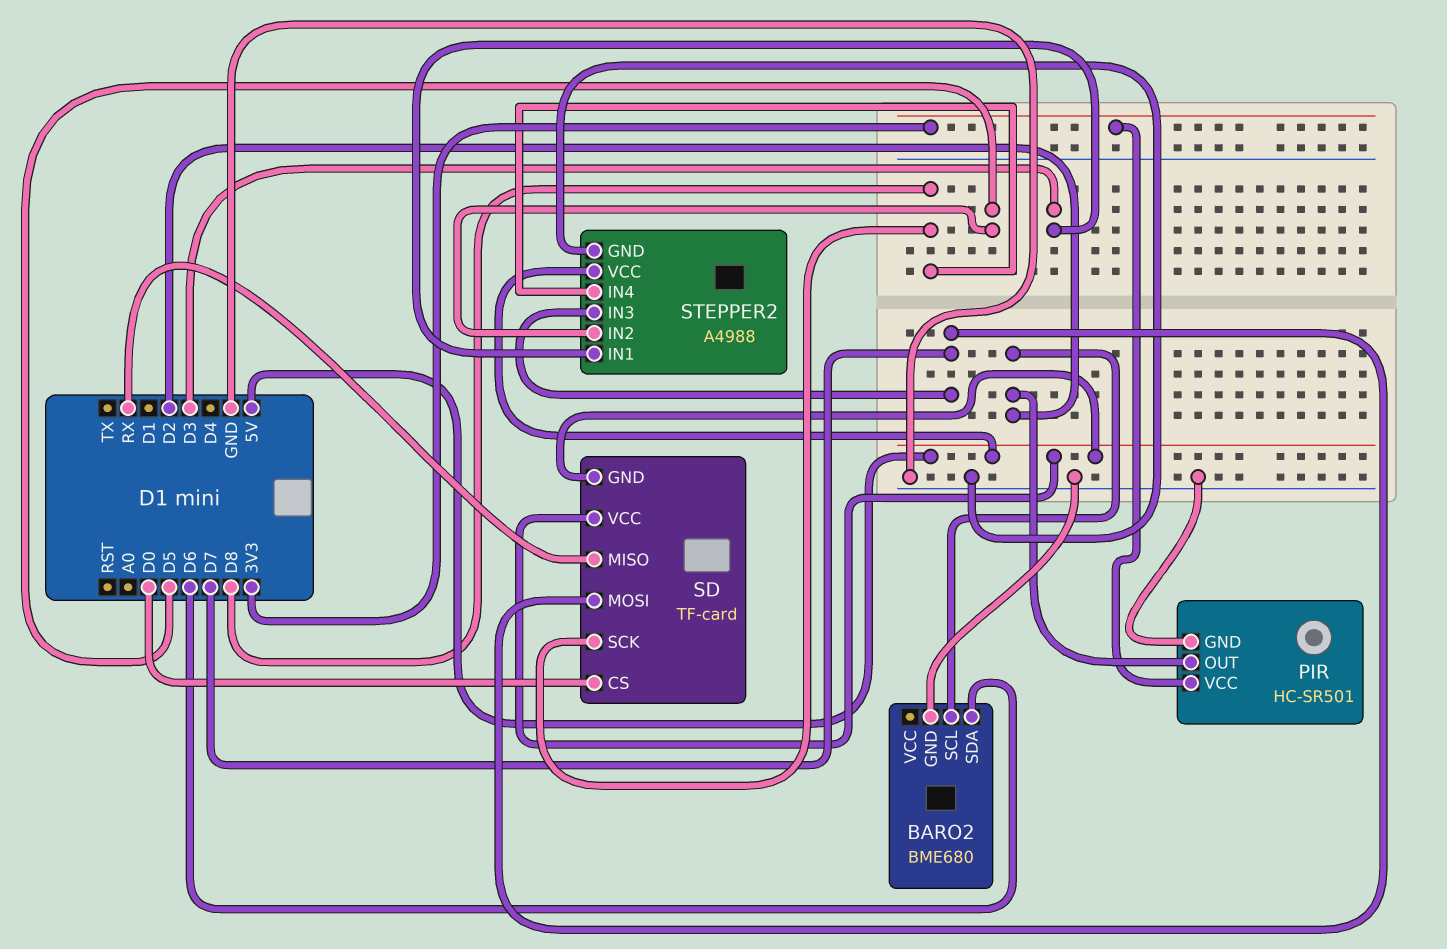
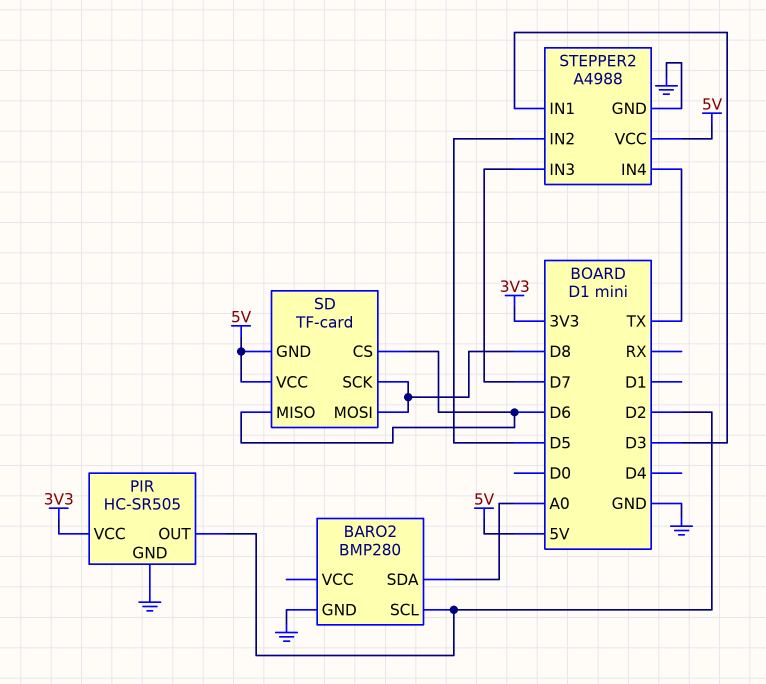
BARO2: BME680 -> BMP280
BARO2 pin SDA: D6 -> A0
PIR: HC-SR501 -> HC-SR505
SD pin CS: D0 -> D6
SD pin MISO: RX -> D6
SD pin MOSI: D7 -> D8
STEPPER2 pin IN4: D8 -> TX

